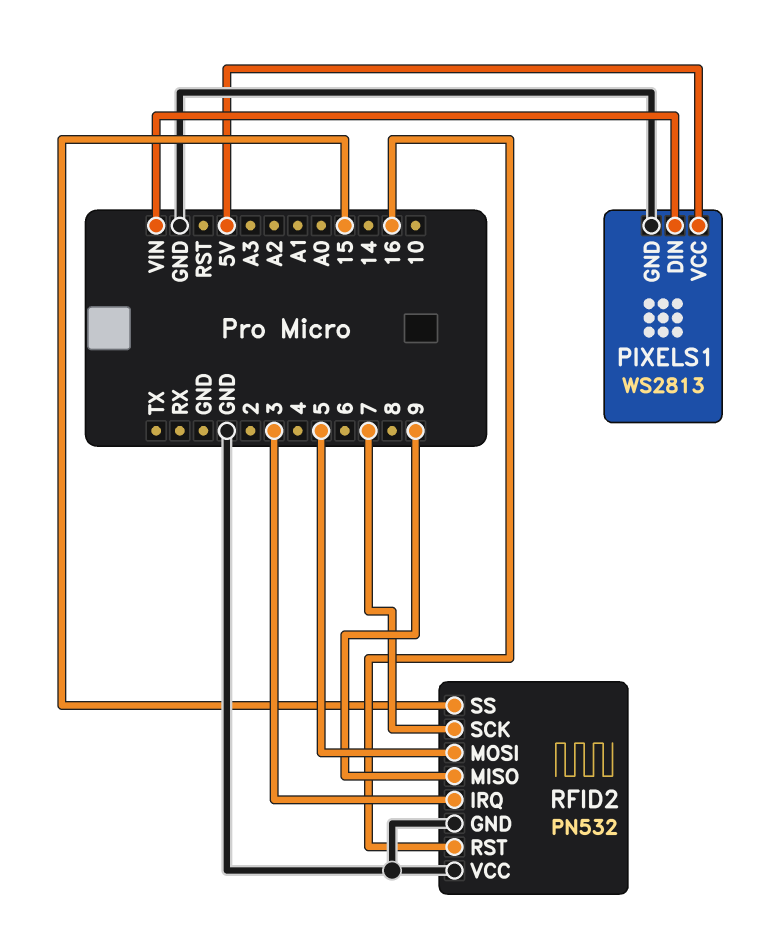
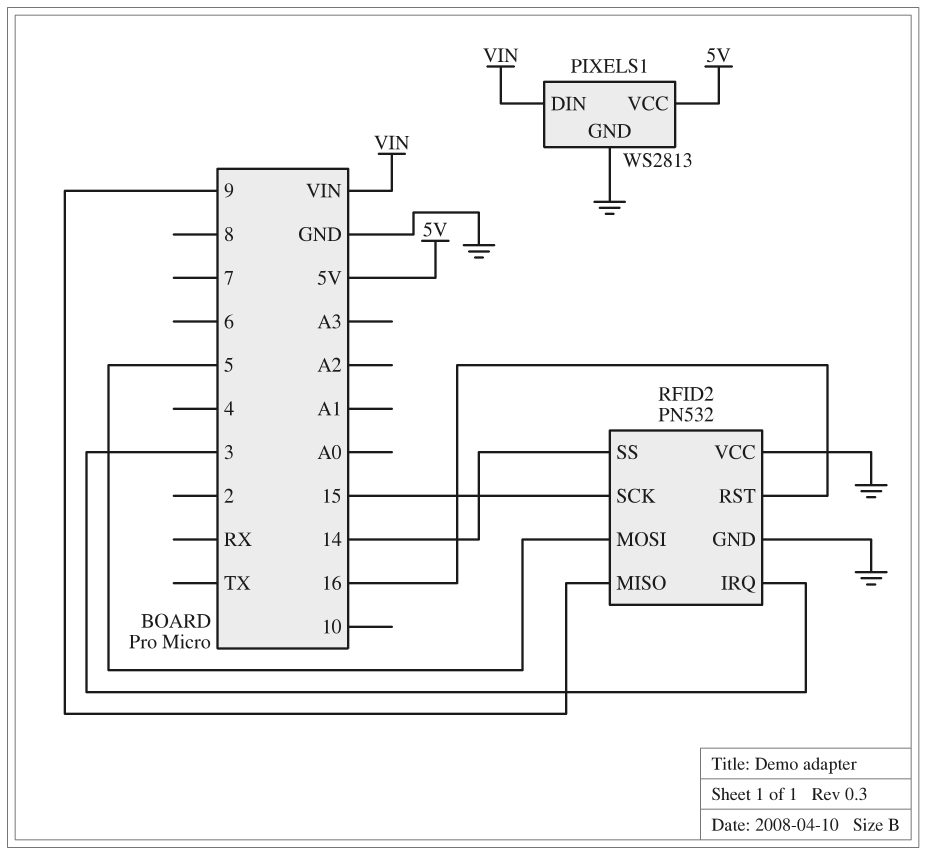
RFID2 pin SCK: 7 -> 15
RFID2 pin SS: 15 -> 14

